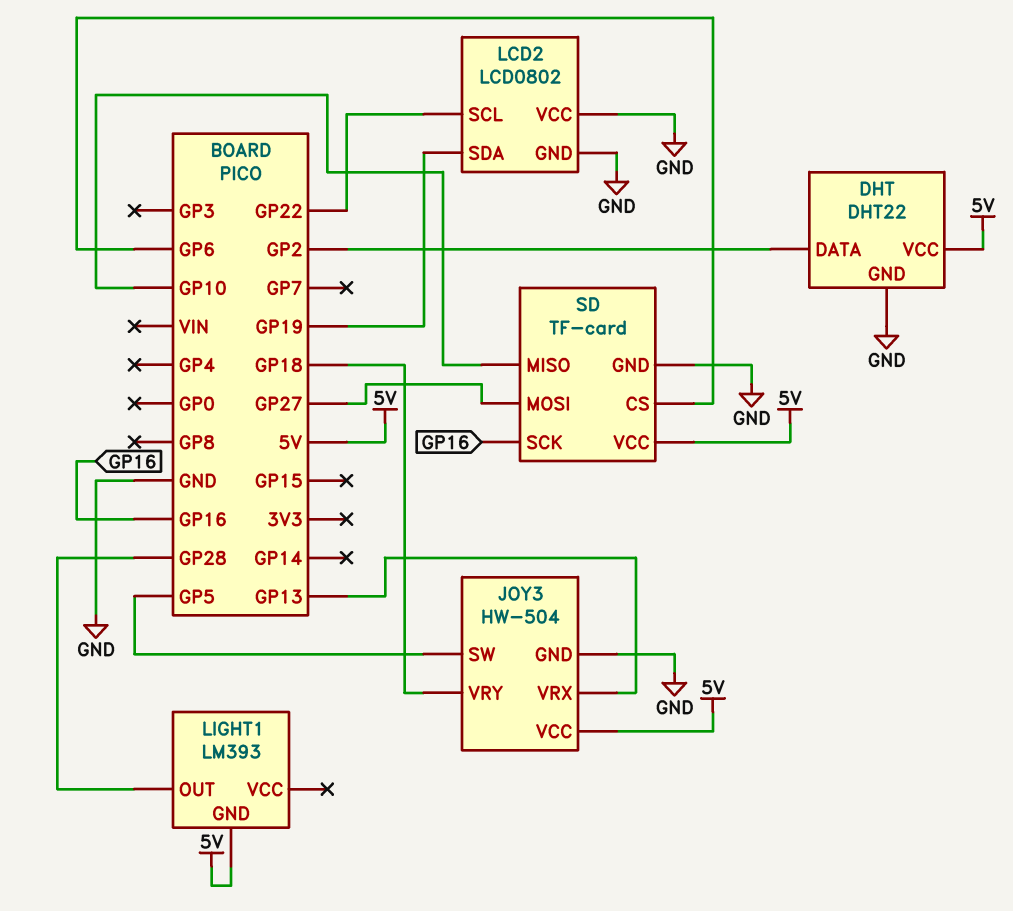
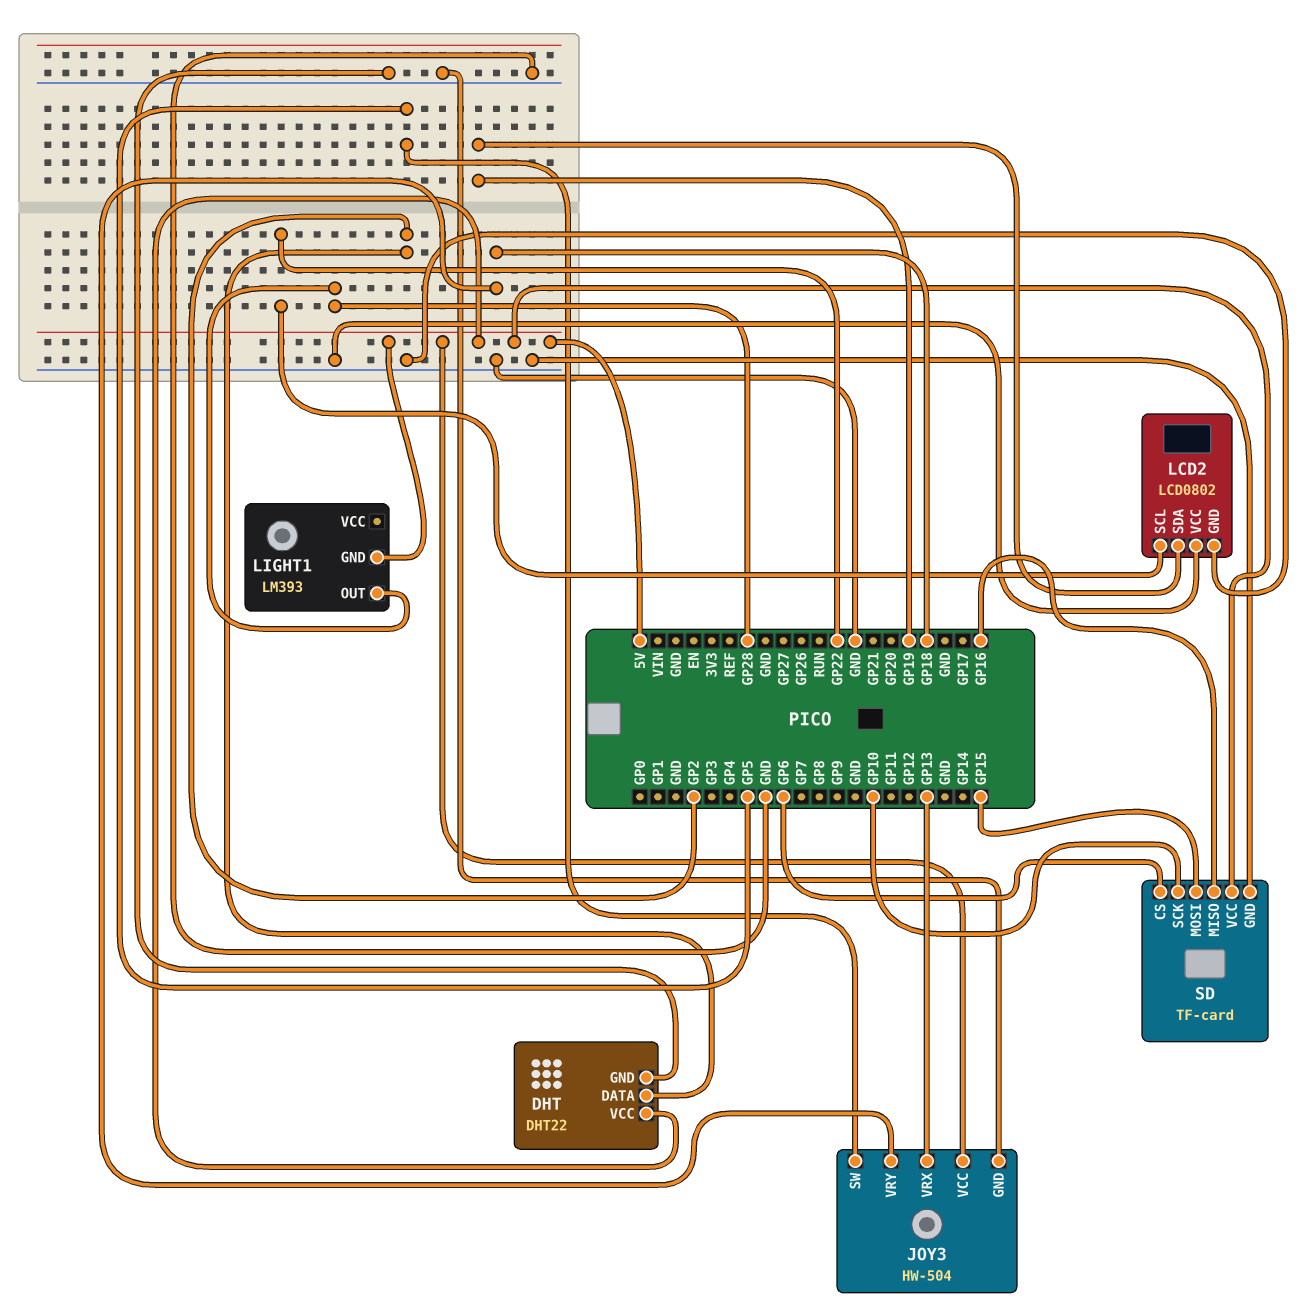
SD pin MISO: GP10 -> GP16
SD pin MOSI: GP27 -> GP15
SD pin SCK: GP16 -> GP10

